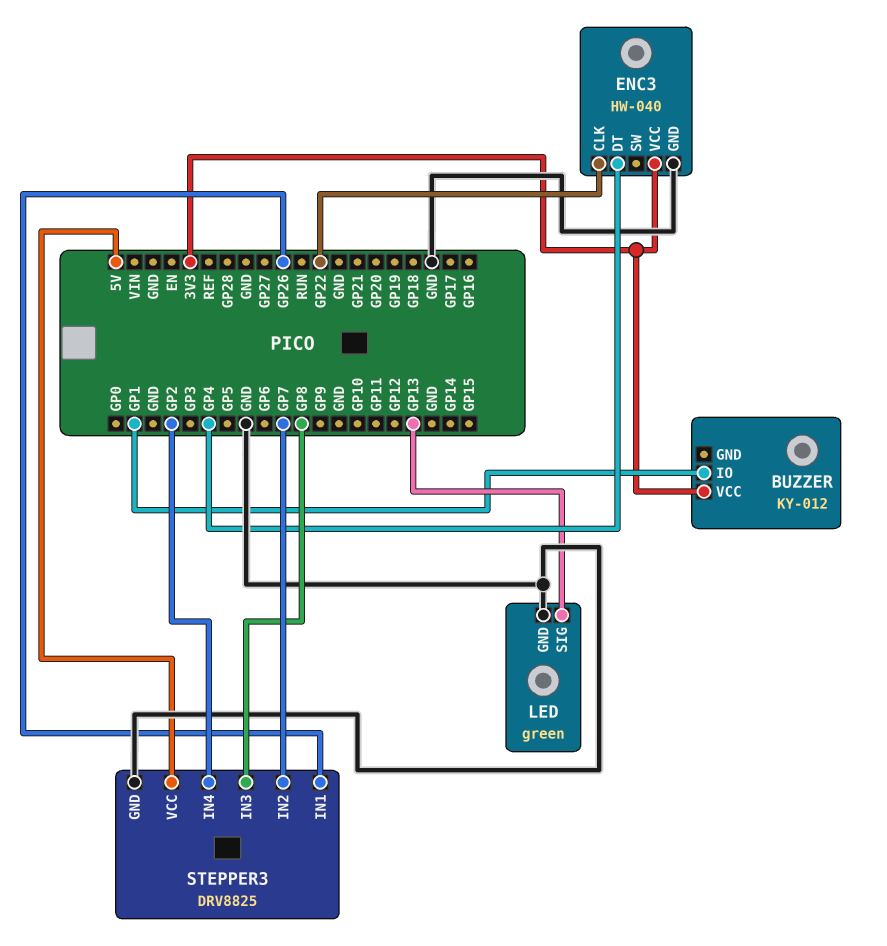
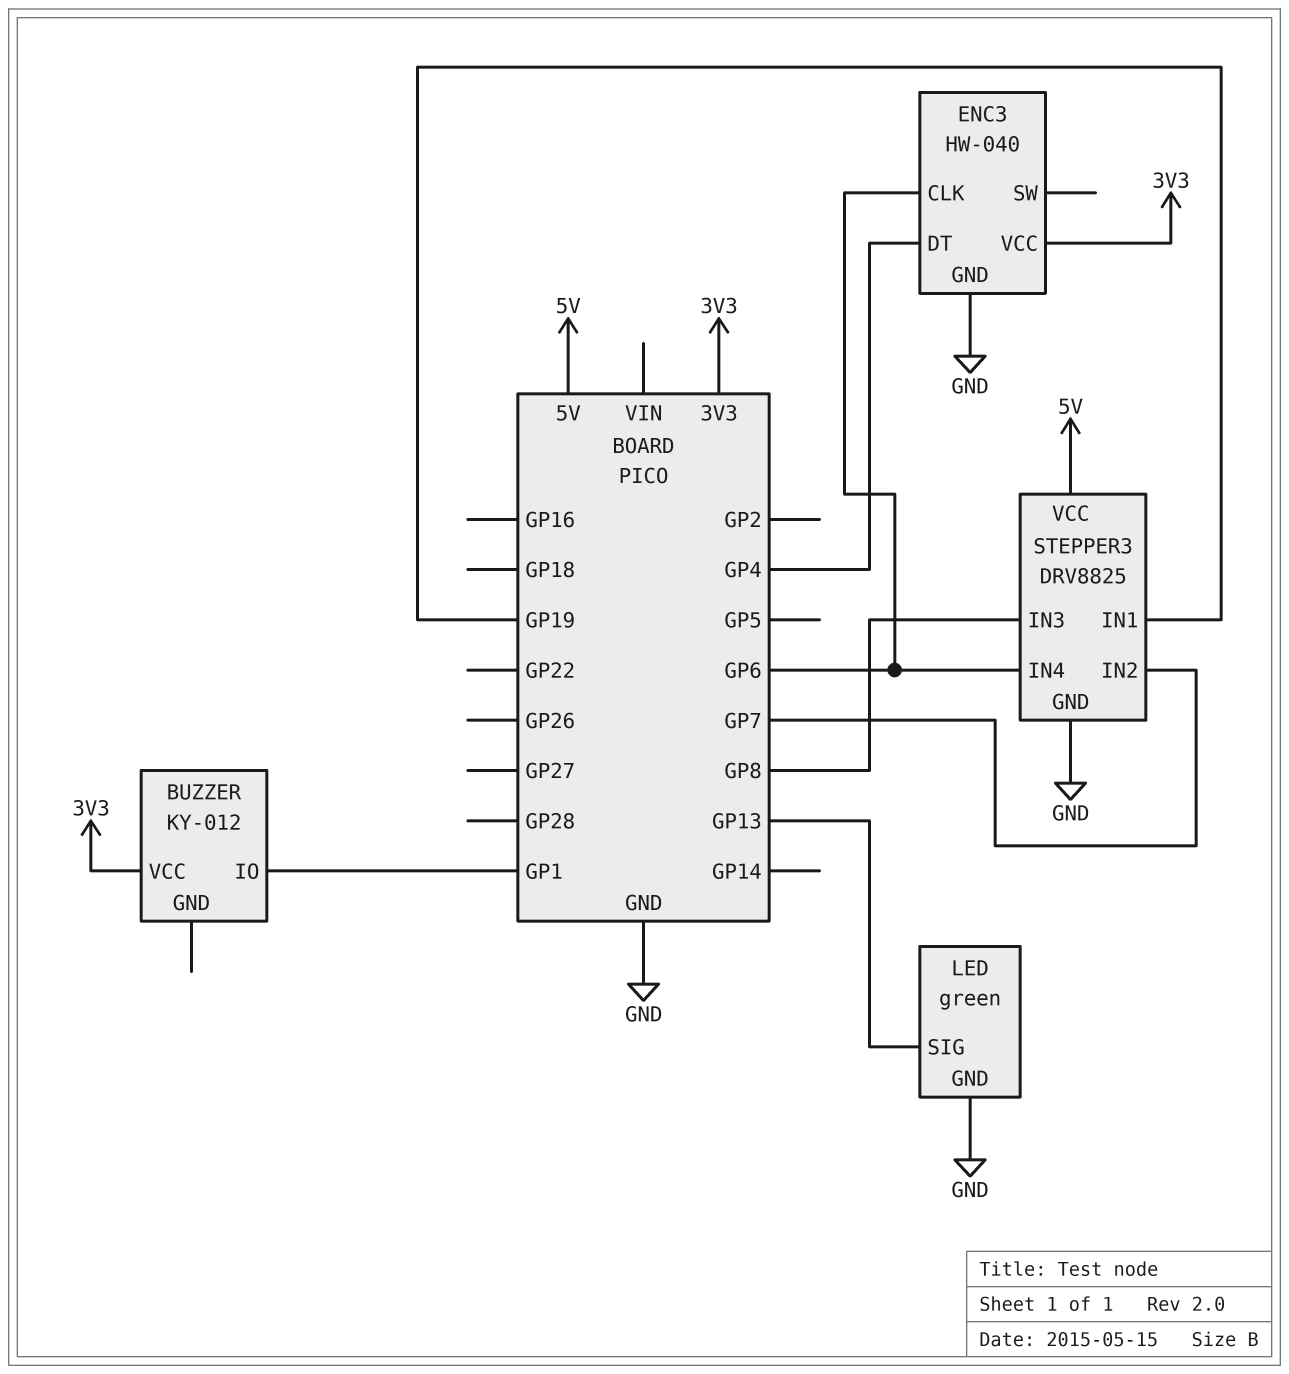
ENC3 pin CLK: GP22 -> GP6
STEPPER3 pin IN1: GP26 -> GP19
STEPPER3 pin IN4: GP2 -> GP6

